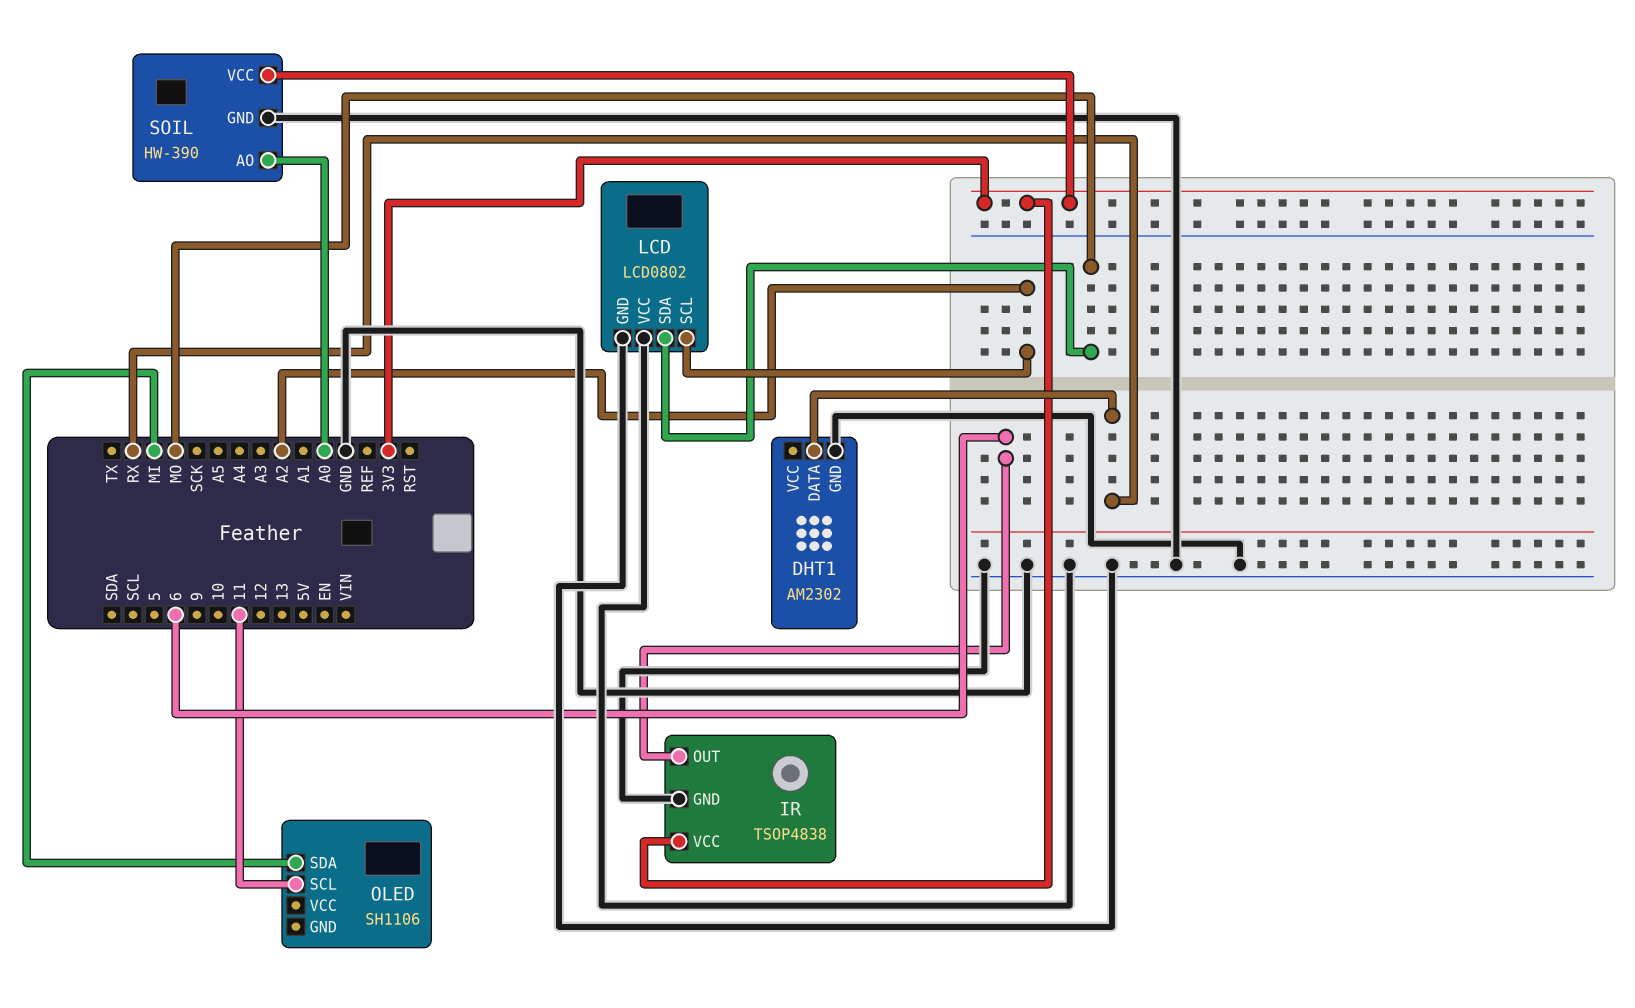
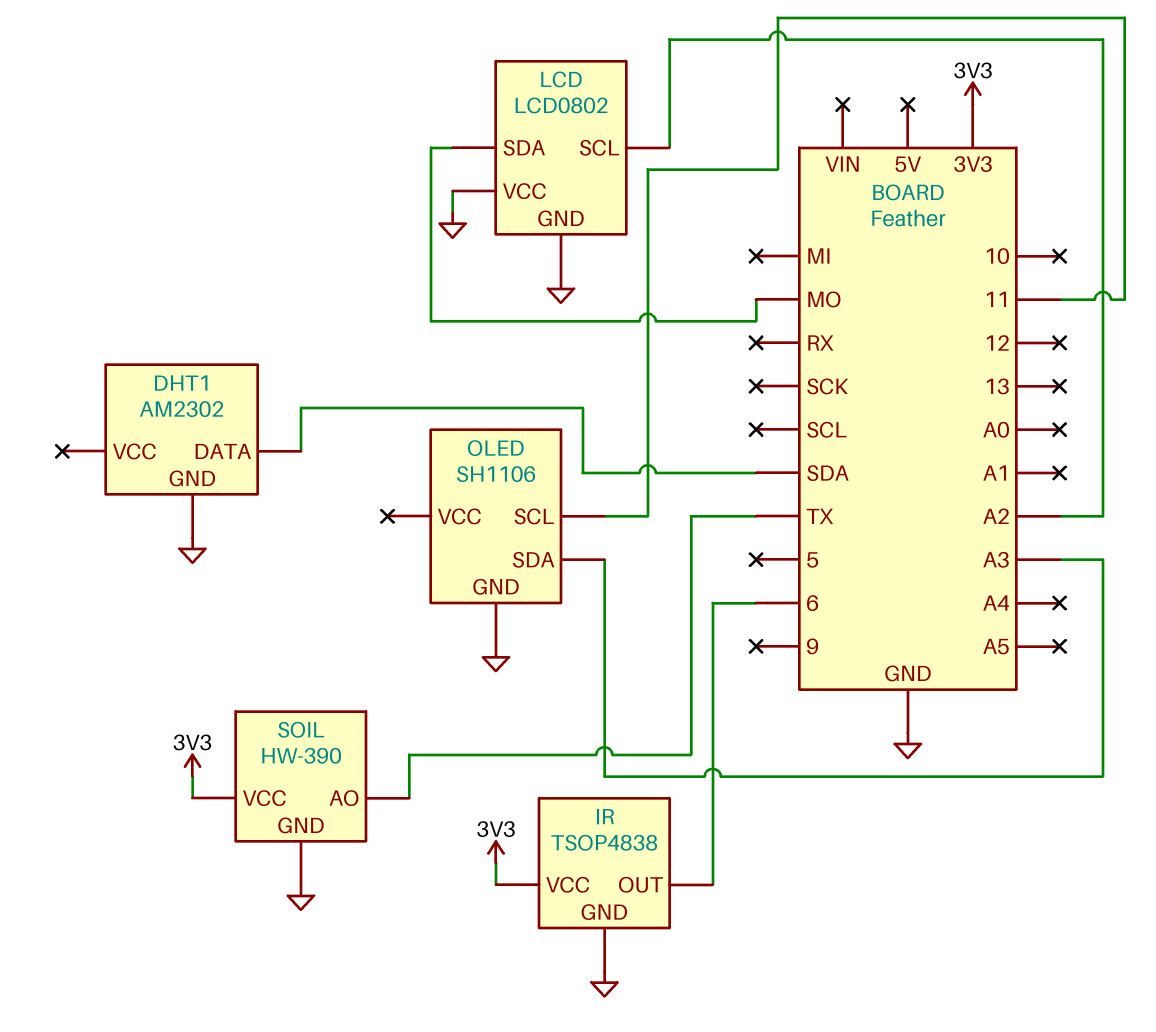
DHT1 pin DATA: RX -> SDA
OLED pin GND: none -> GND
OLED pin SDA: MI -> A3
SOIL pin AO: A0 -> TX

